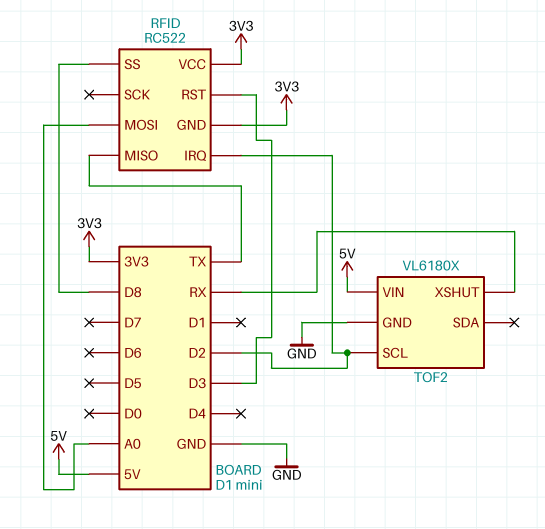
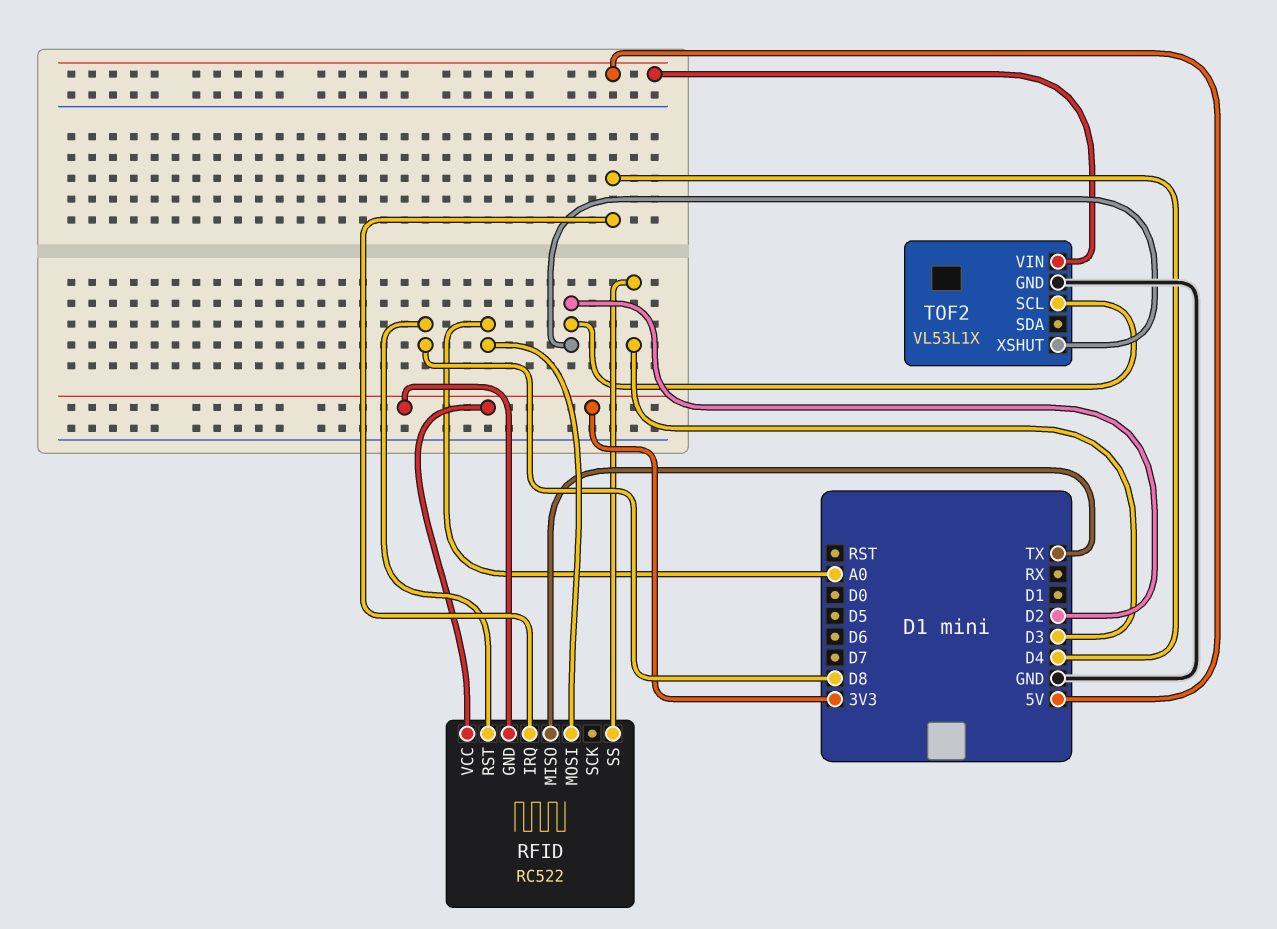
RFID pin IRQ: D2 -> D4
RFID pin RST: D3 -> D8
RFID pin SS: D8 -> D3
TOF2: VL6180X -> VL53L1X
TOF2 pin XSHUT: RX -> D2

